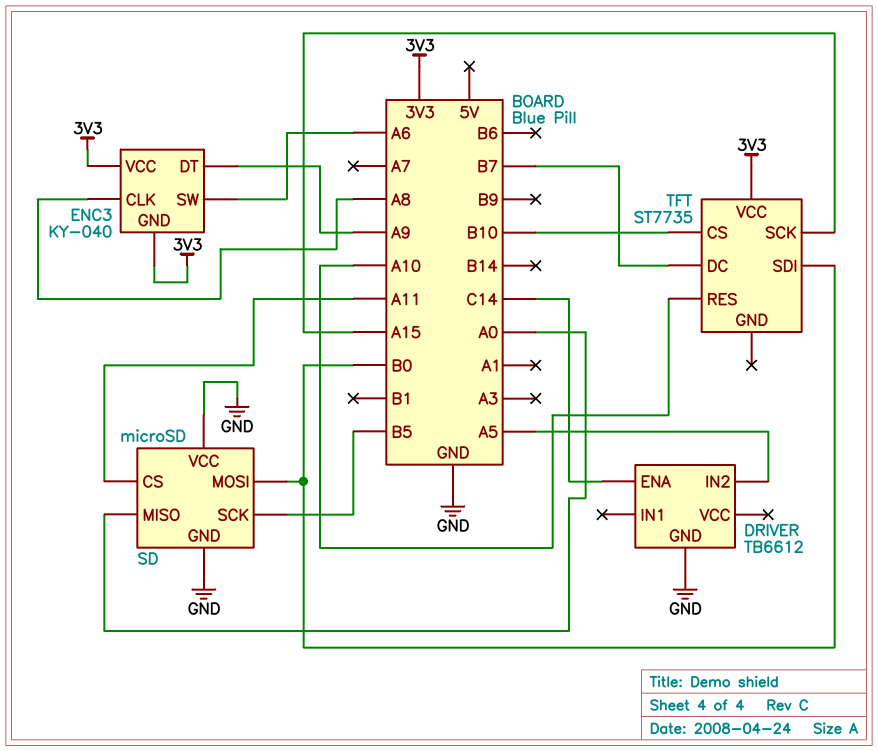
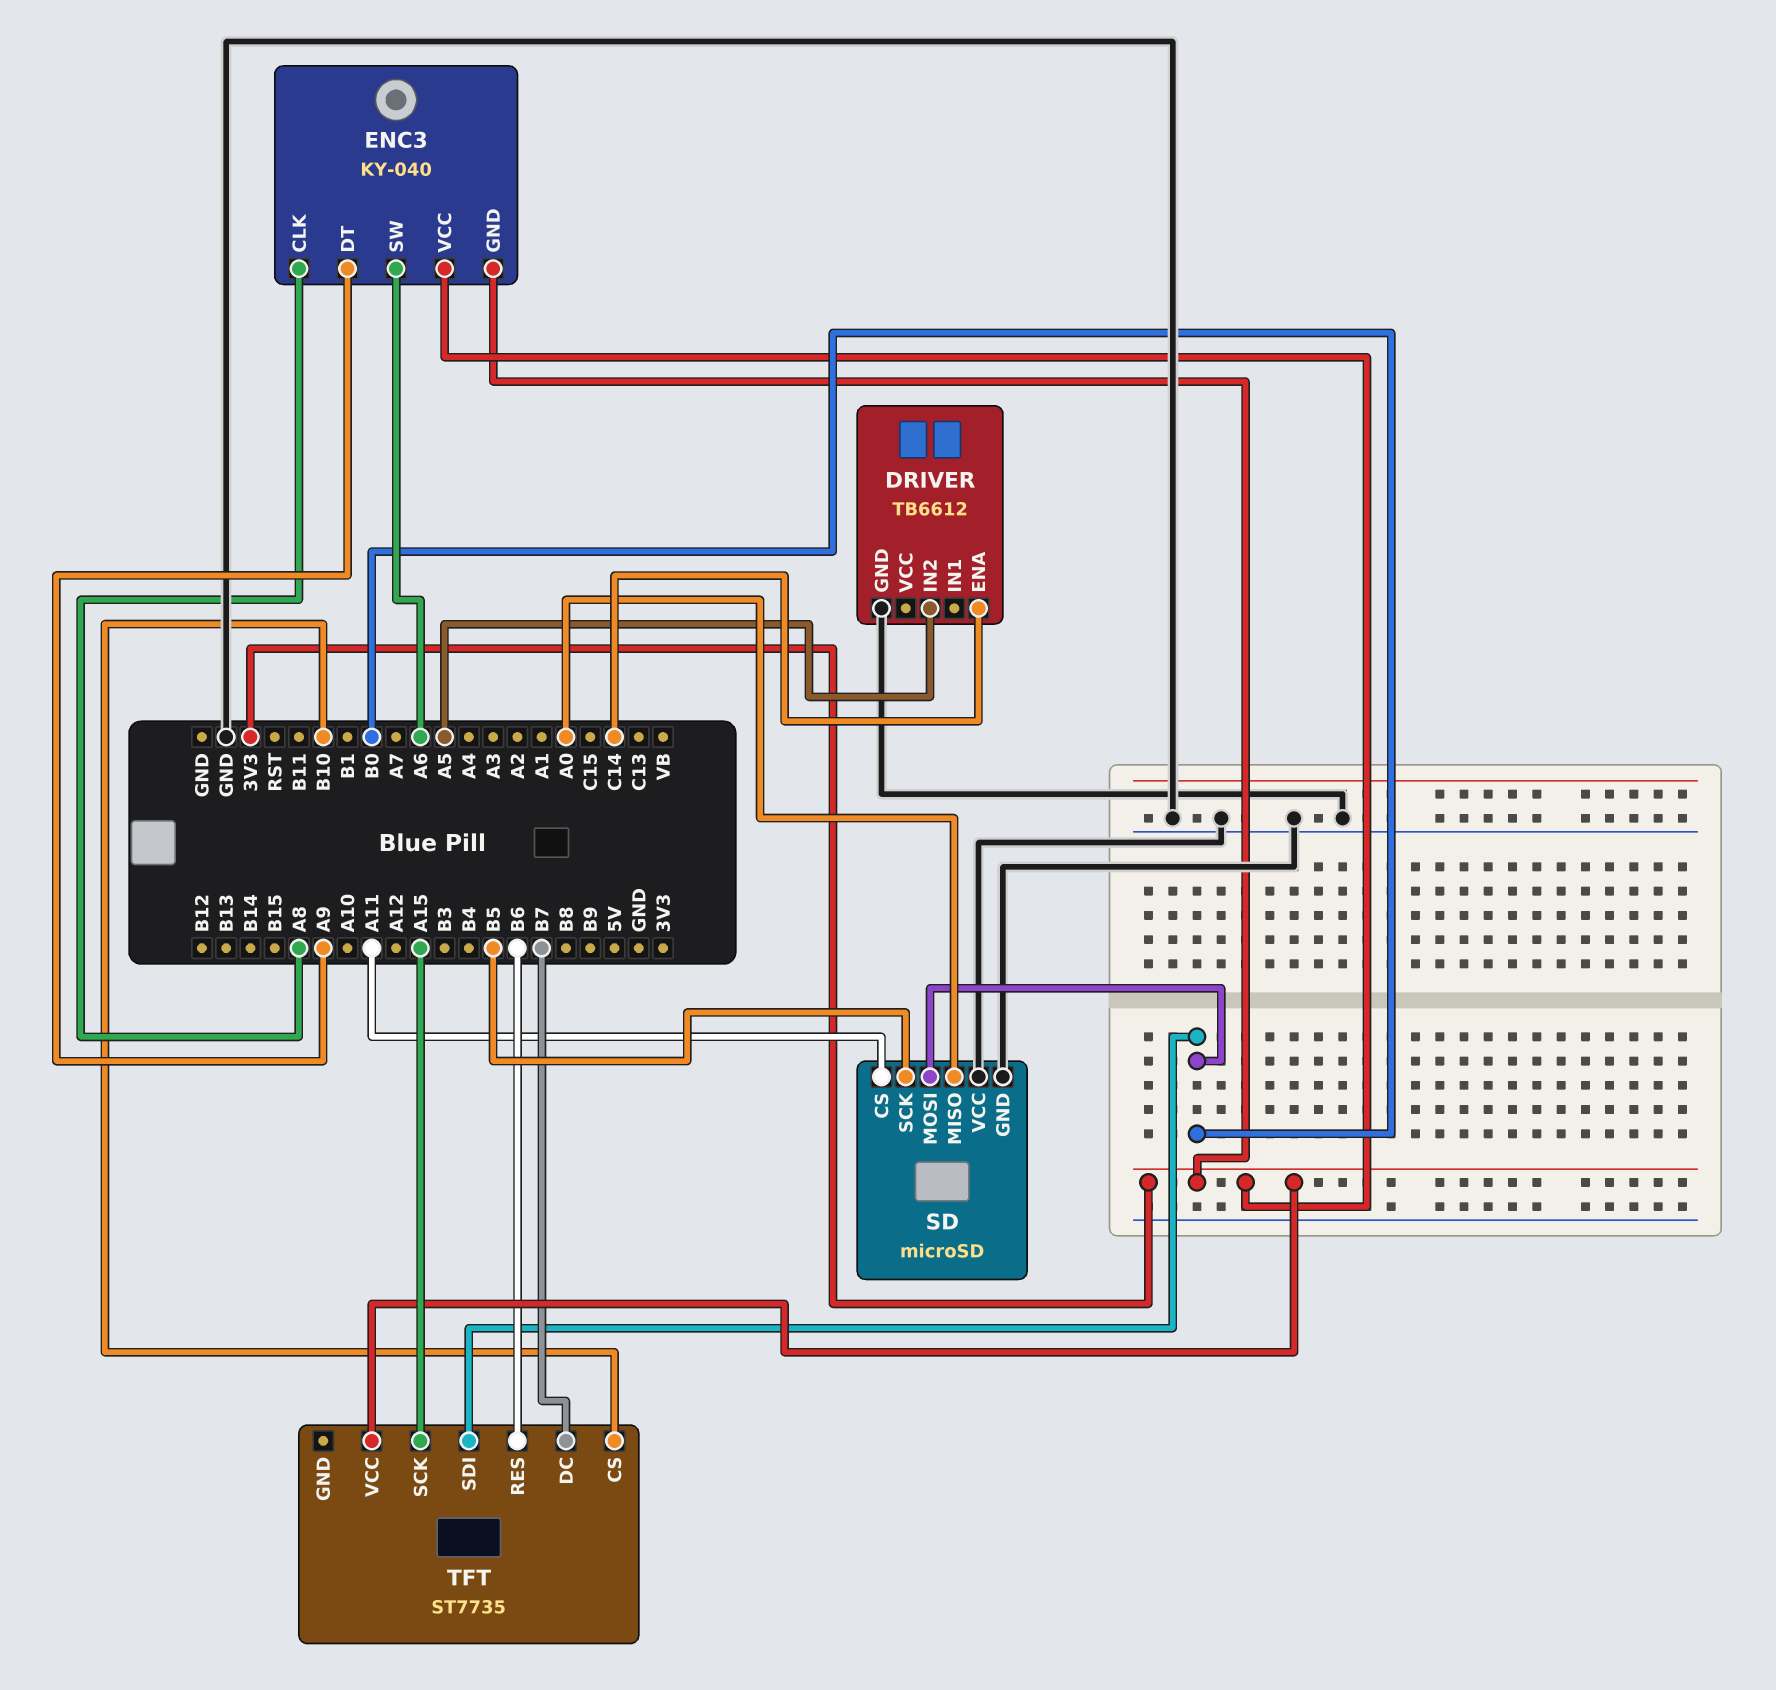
TFT pin RES: A10 -> B6

